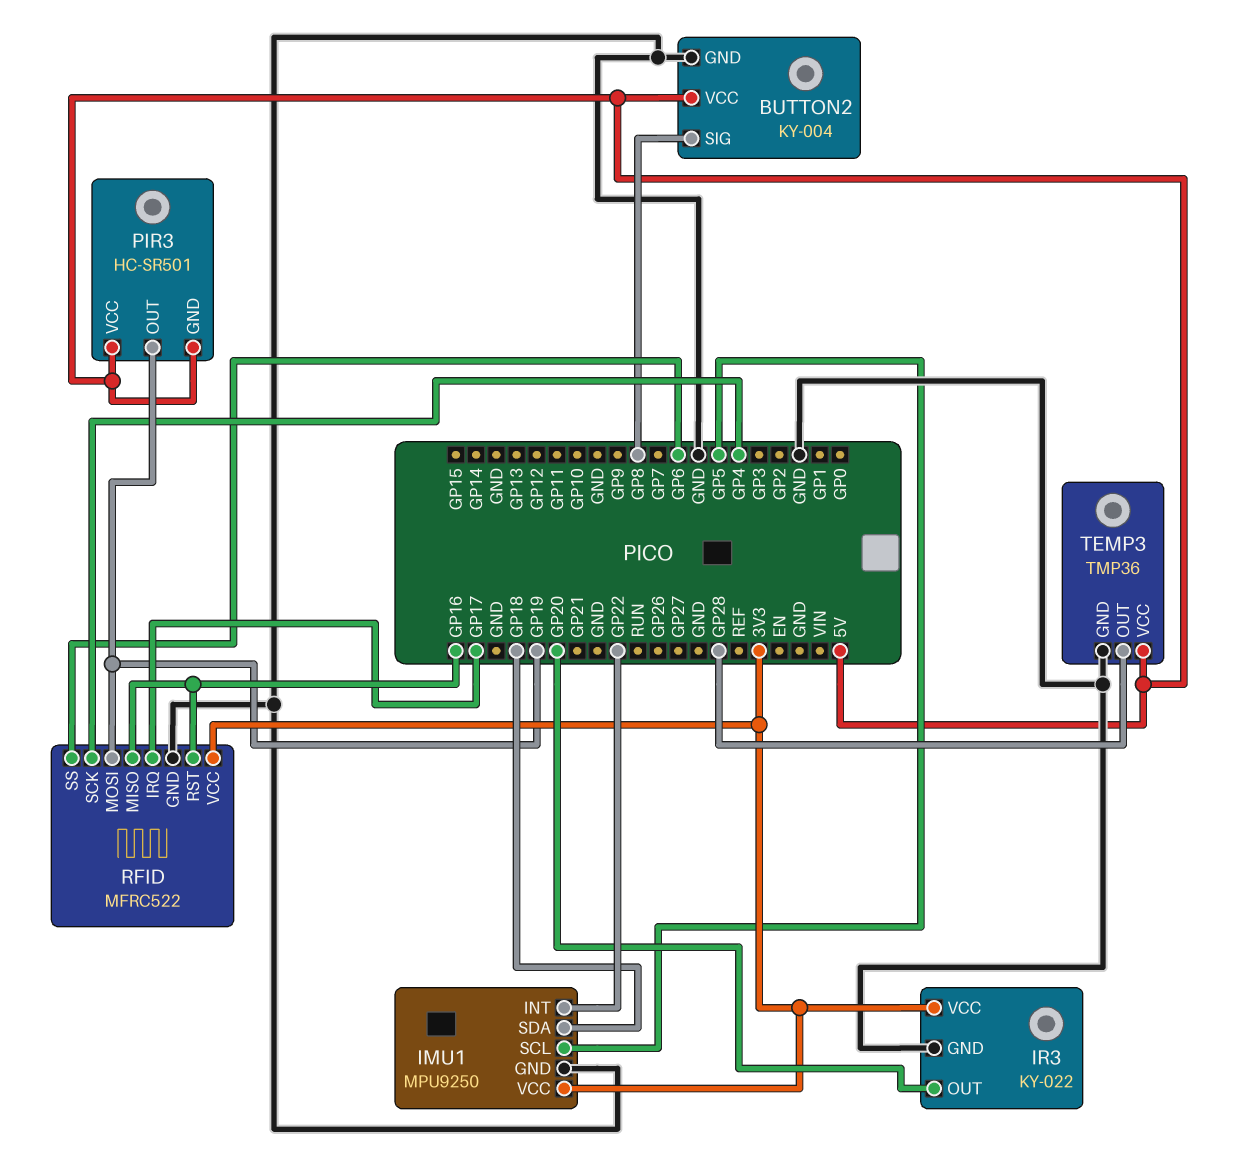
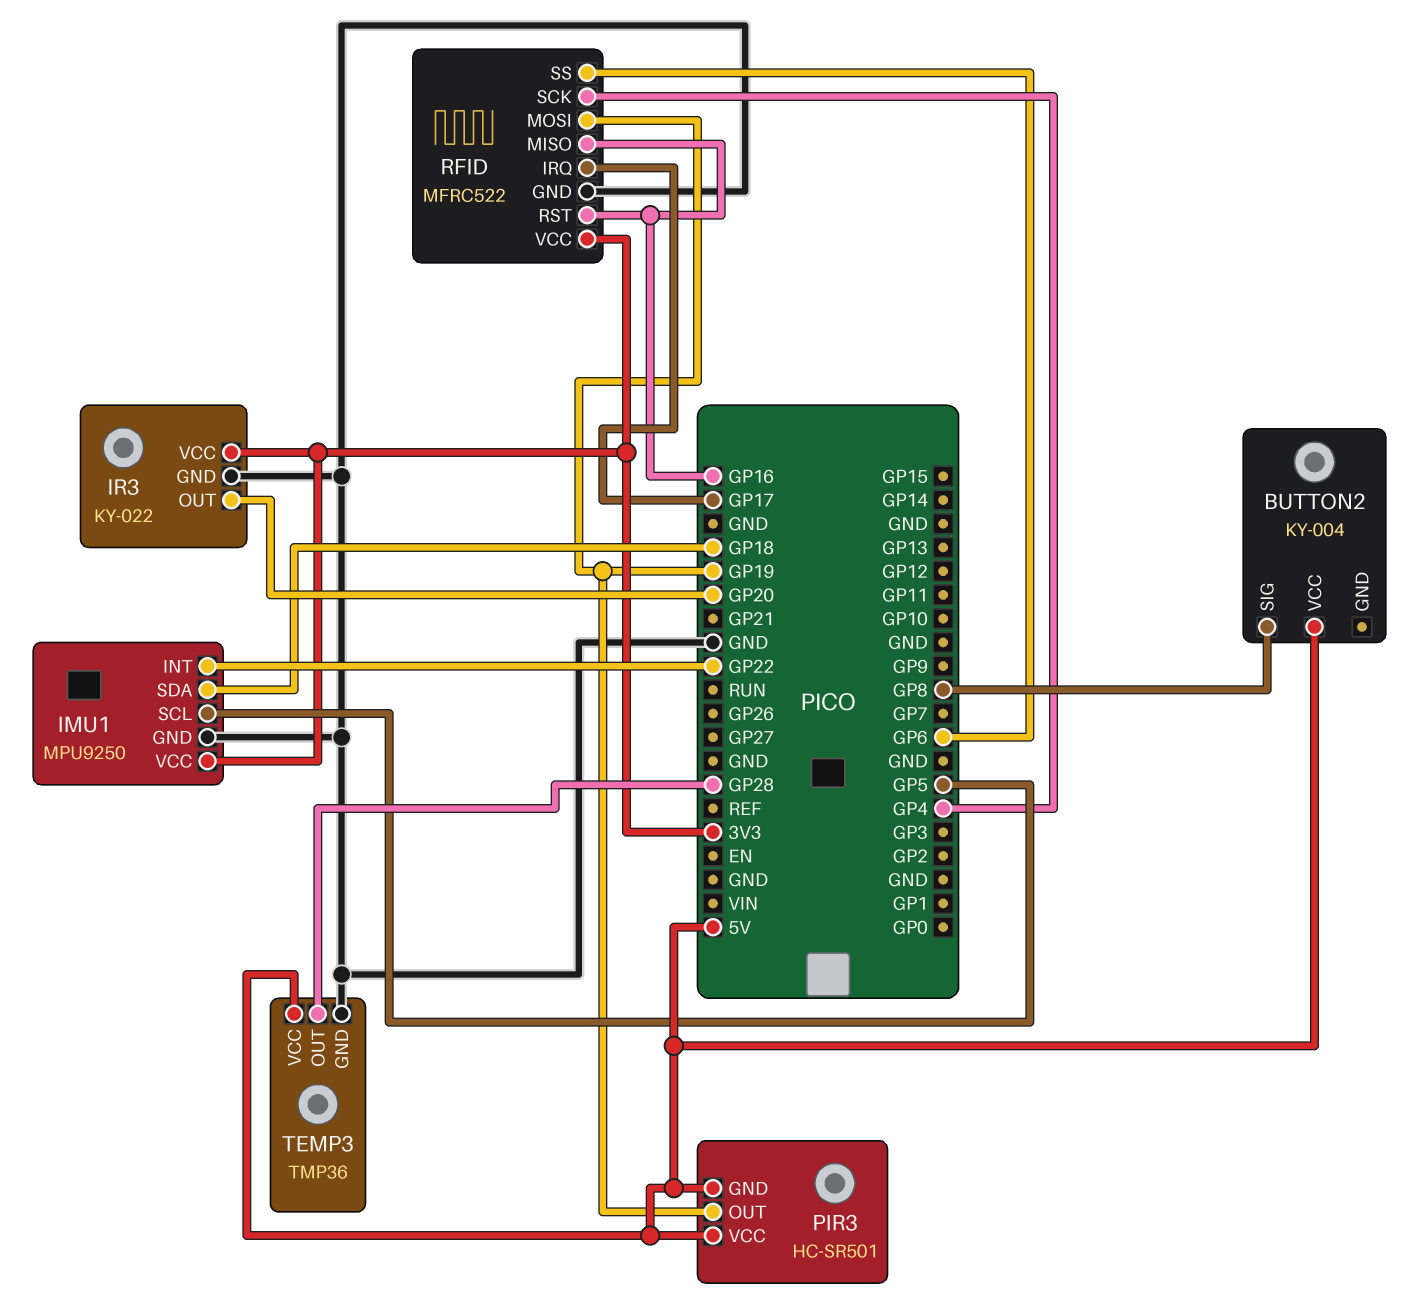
BUTTON2 pin GND: GND -> none

